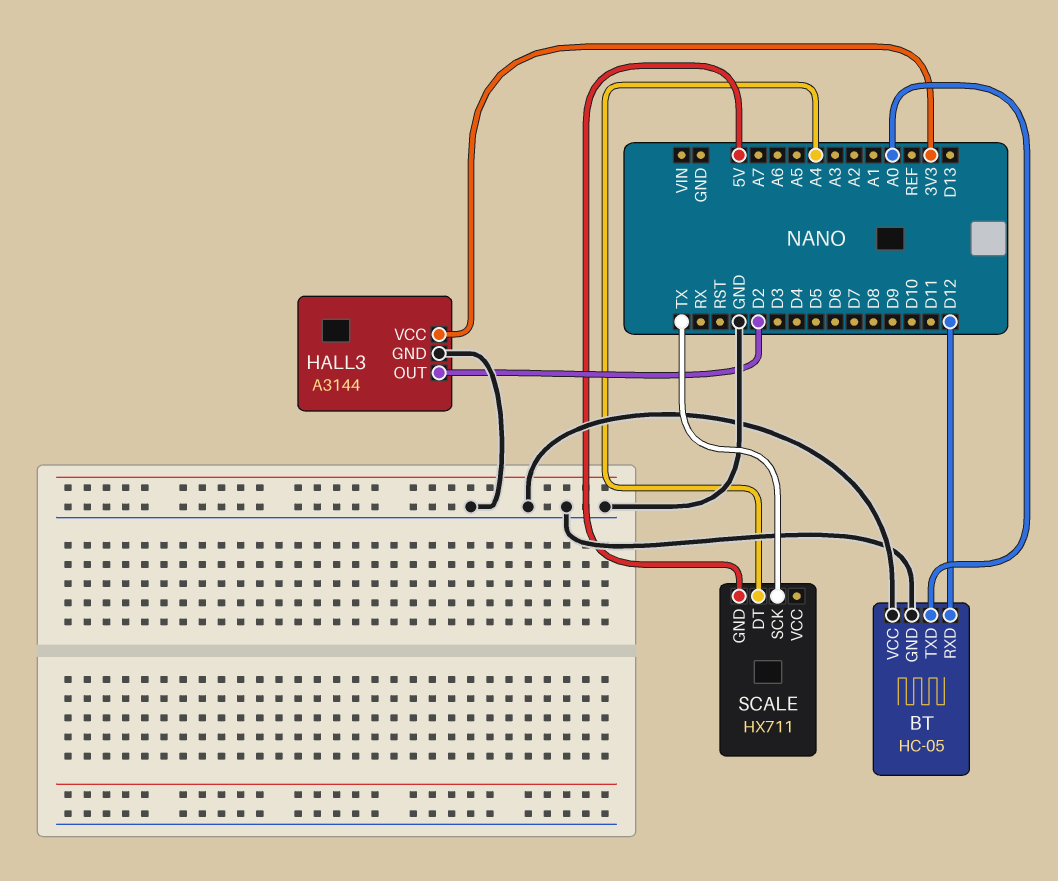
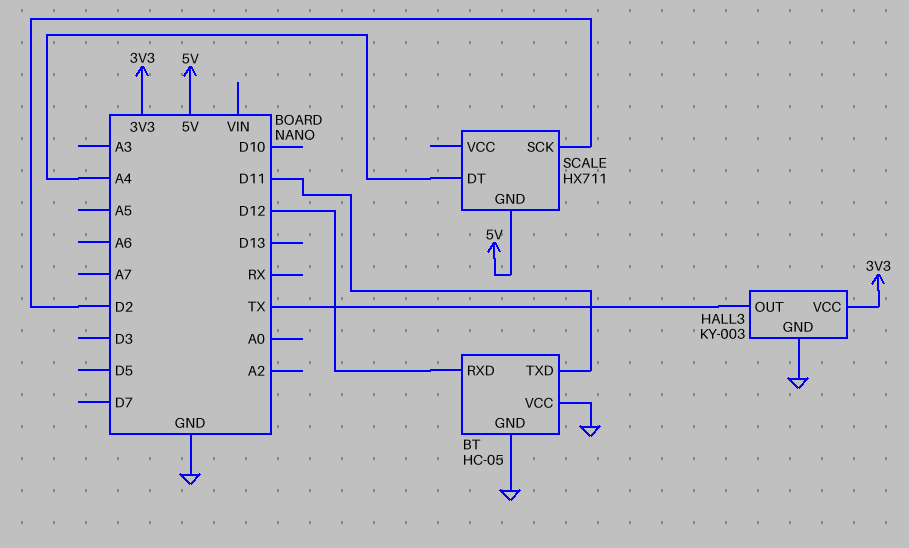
BT pin TXD: A0 -> D11
HALL3: A3144 -> KY-003
HALL3 pin OUT: D2 -> TX
SCALE pin SCK: TX -> D2

